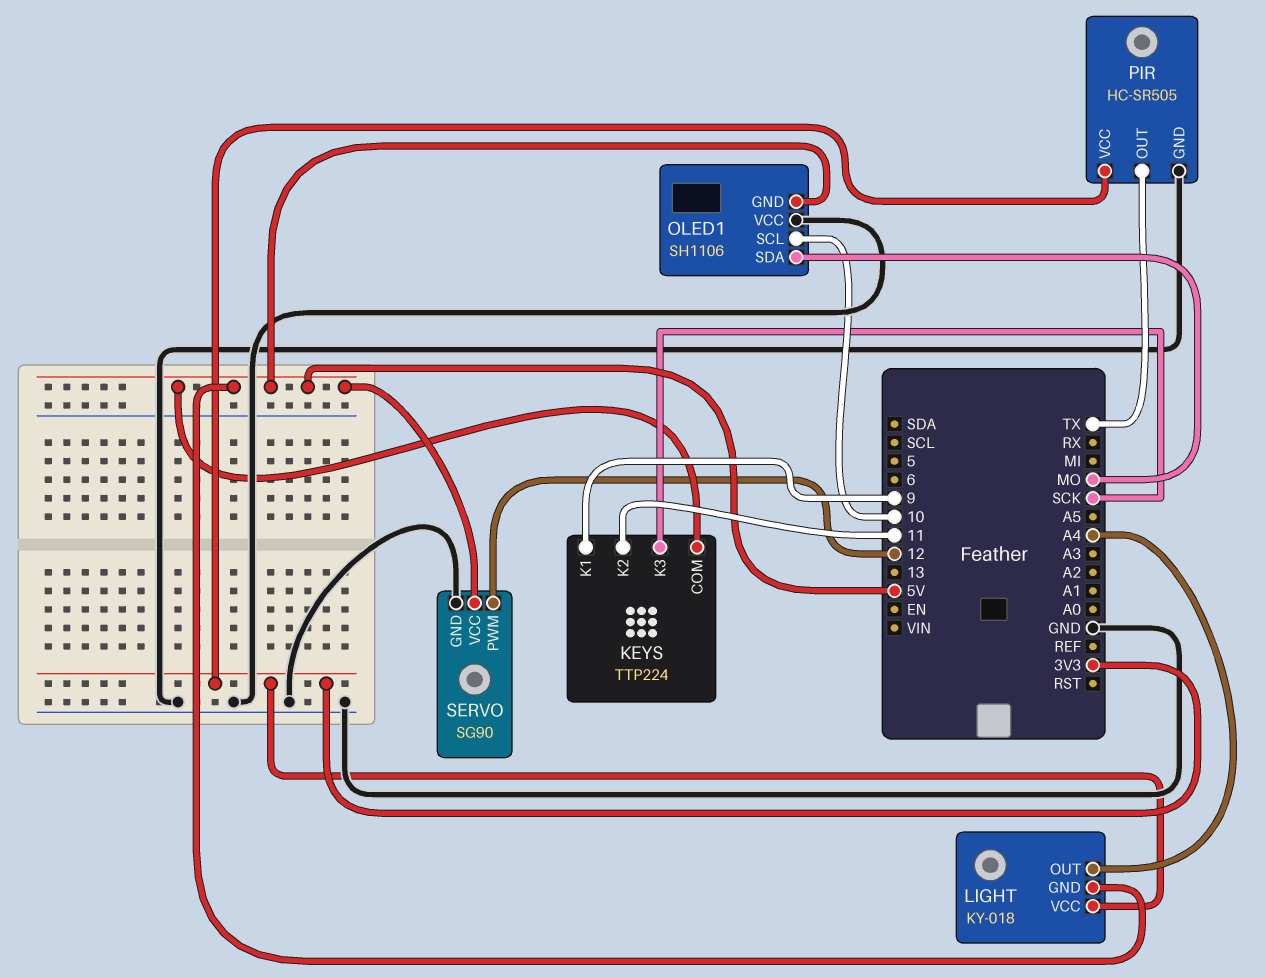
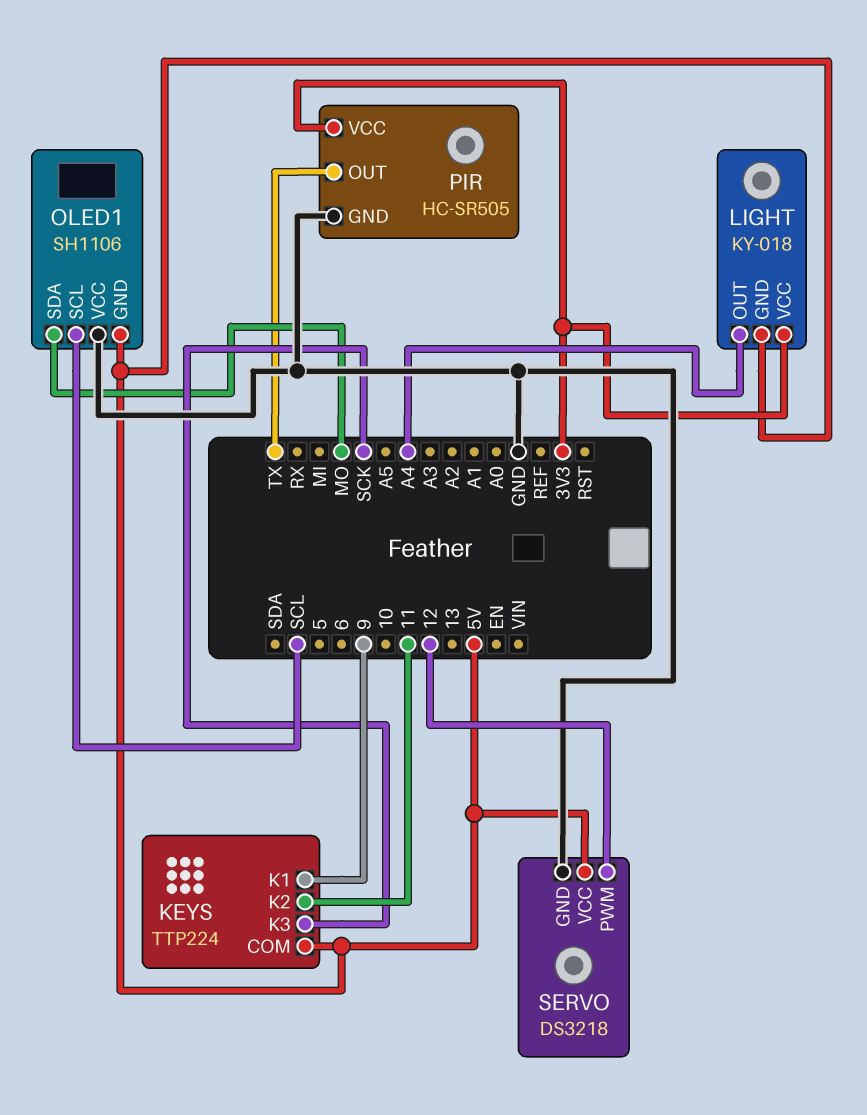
OLED1 pin SCL: 10 -> SCL
SERVO: SG90 -> DS3218

